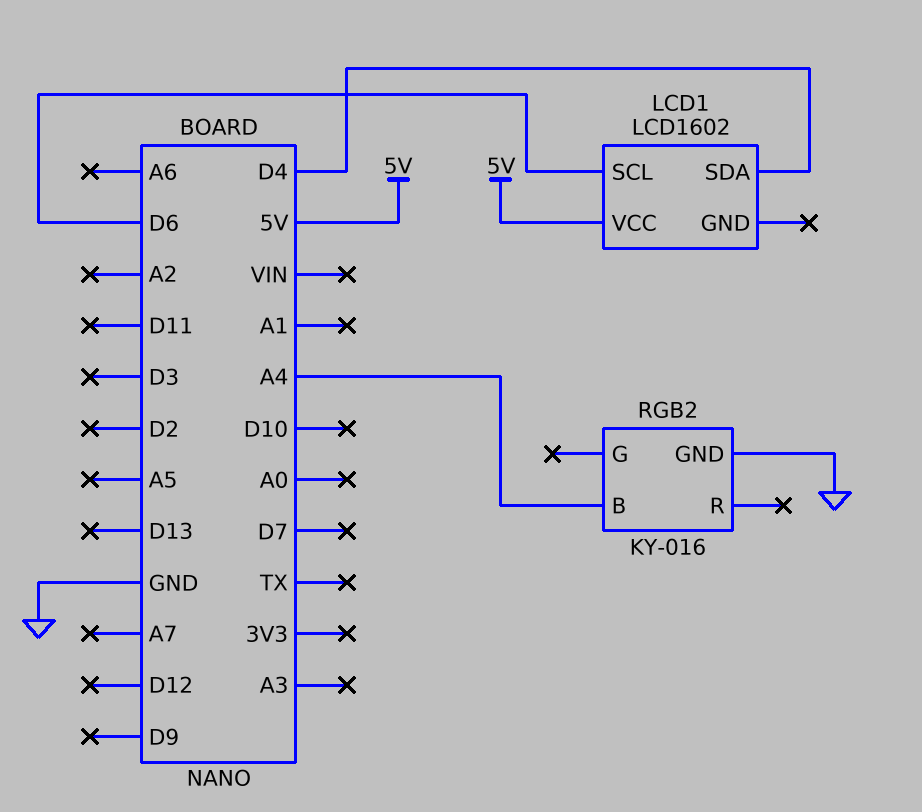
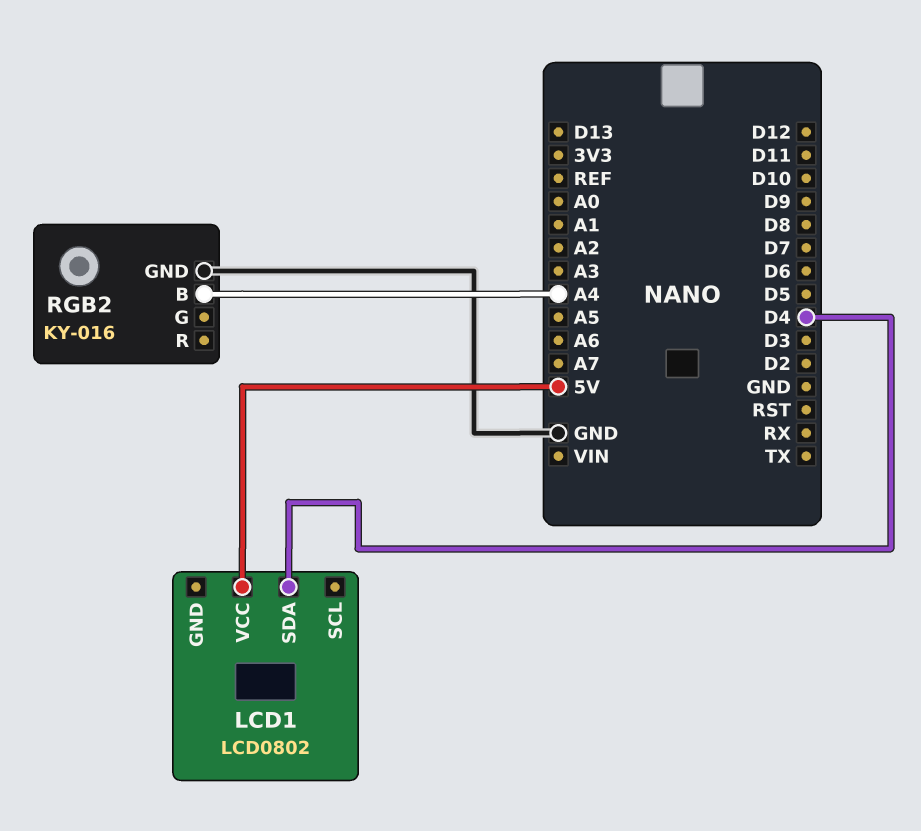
LCD1: LCD1602 -> LCD0802
LCD1 pin SCL: D6 -> none

